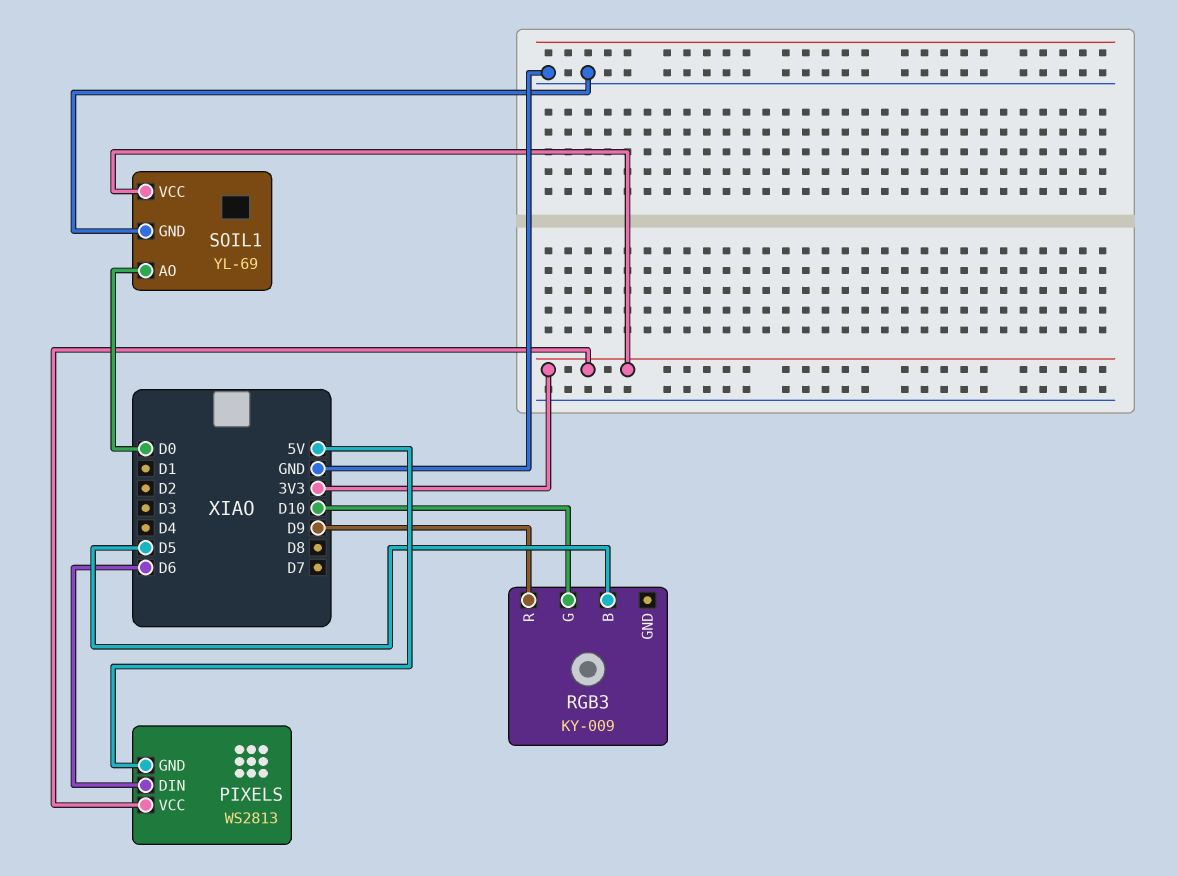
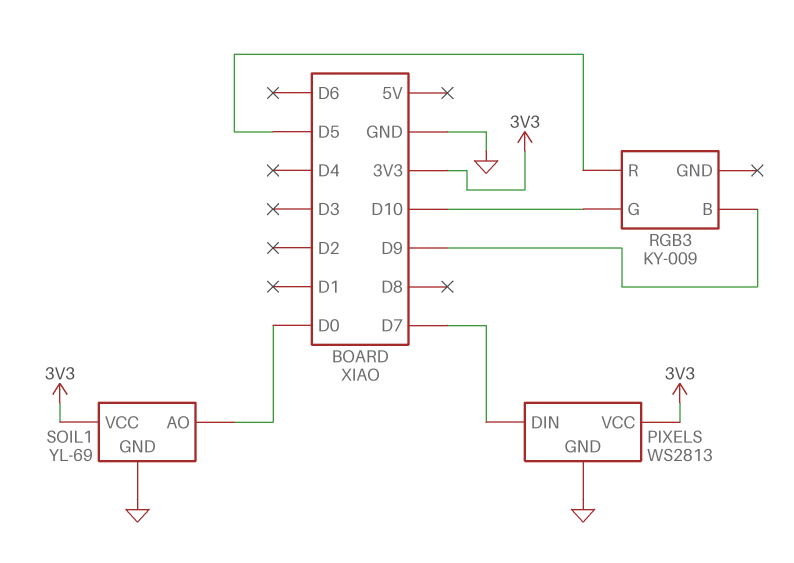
PIXELS pin DIN: D6 -> D7
PIXELS pin GND: 5V -> GND
RGB3 pin B: D5 -> D9
RGB3 pin R: D9 -> D5

